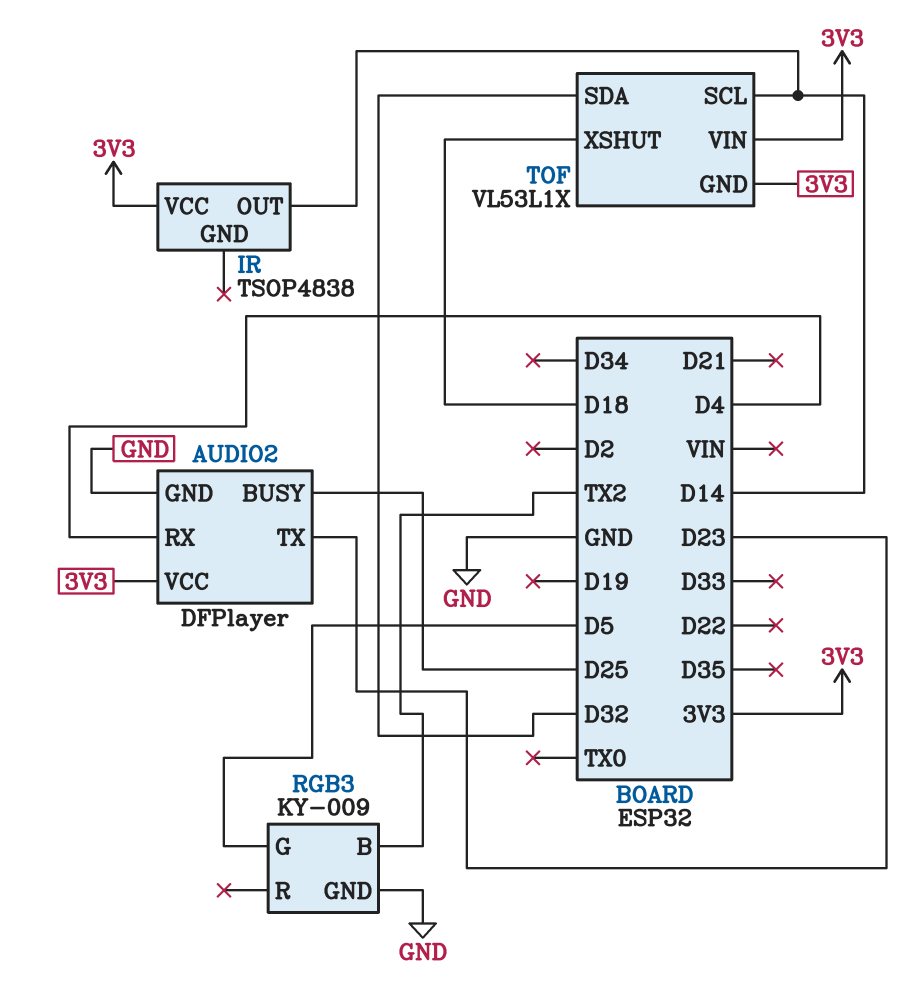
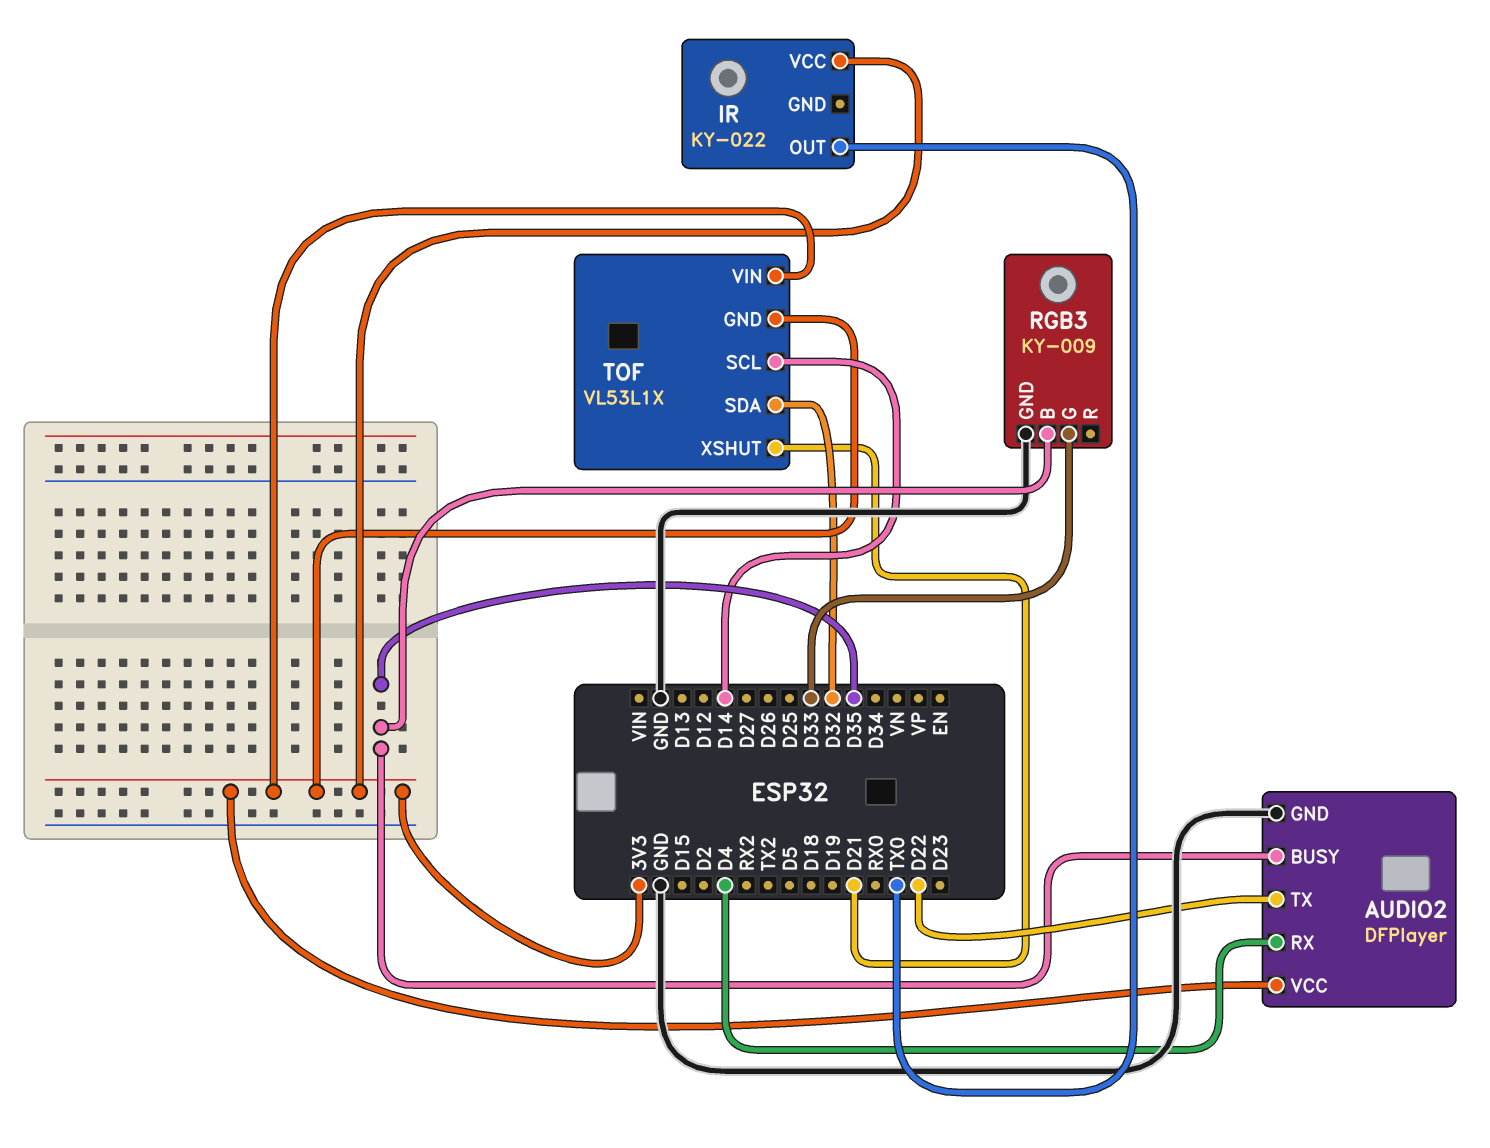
AUDIO2 pin BUSY: D25 -> D35
AUDIO2 pin TX: D23 -> D22
IR: TSOP4838 -> KY-022
IR pin OUT: D14 -> TX0
RGB3 pin B: TX2 -> D35
RGB3 pin G: D5 -> D33
TOF pin XSHUT: D18 -> D21

